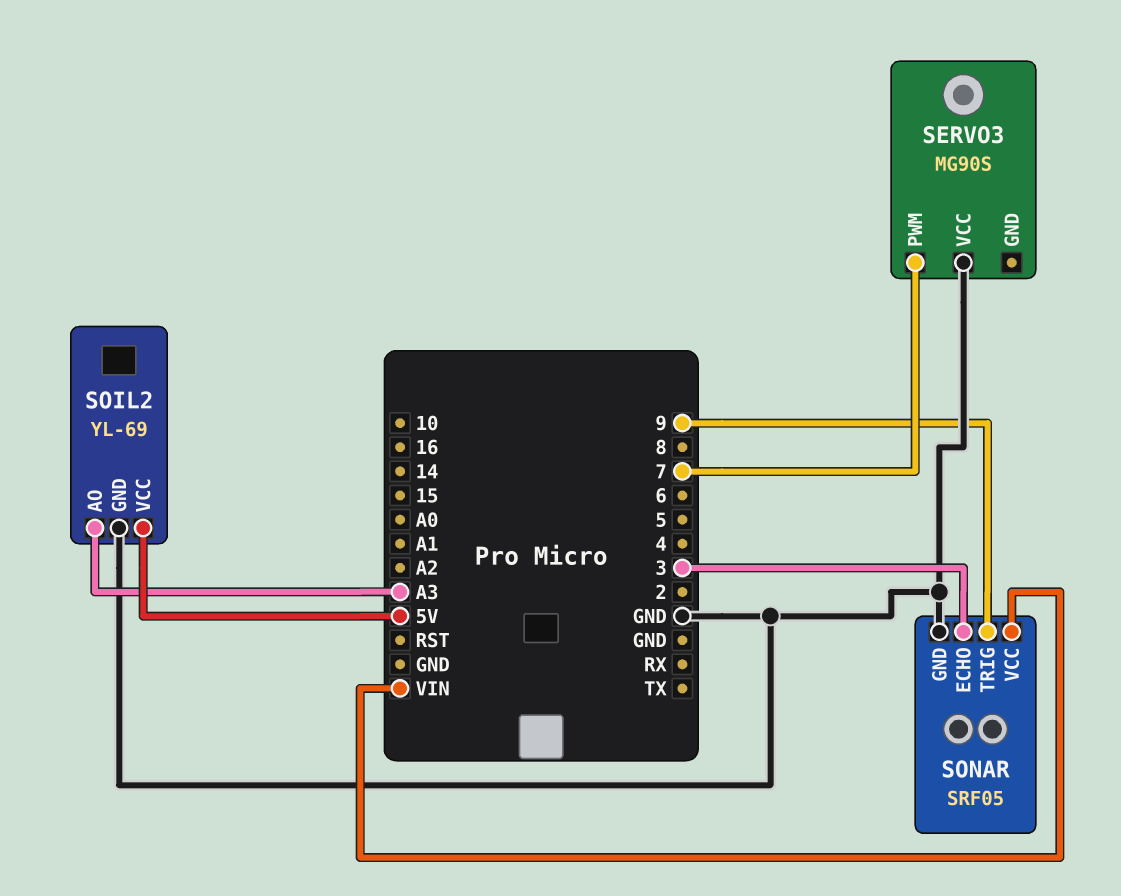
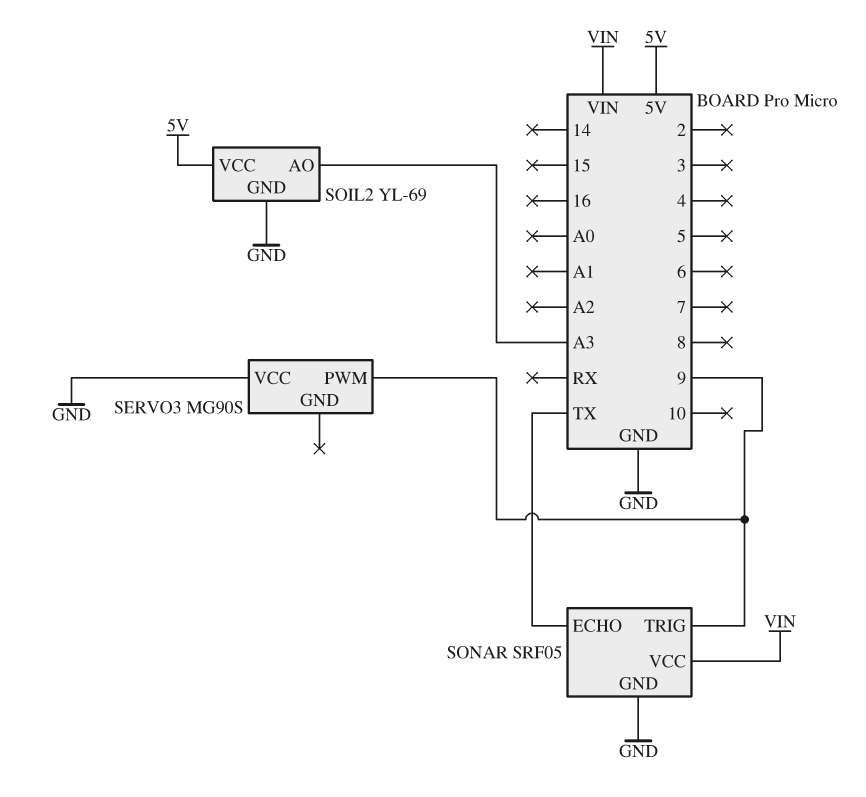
SERVO3 pin PWM: 7 -> 9
SONAR pin ECHO: 3 -> TX

